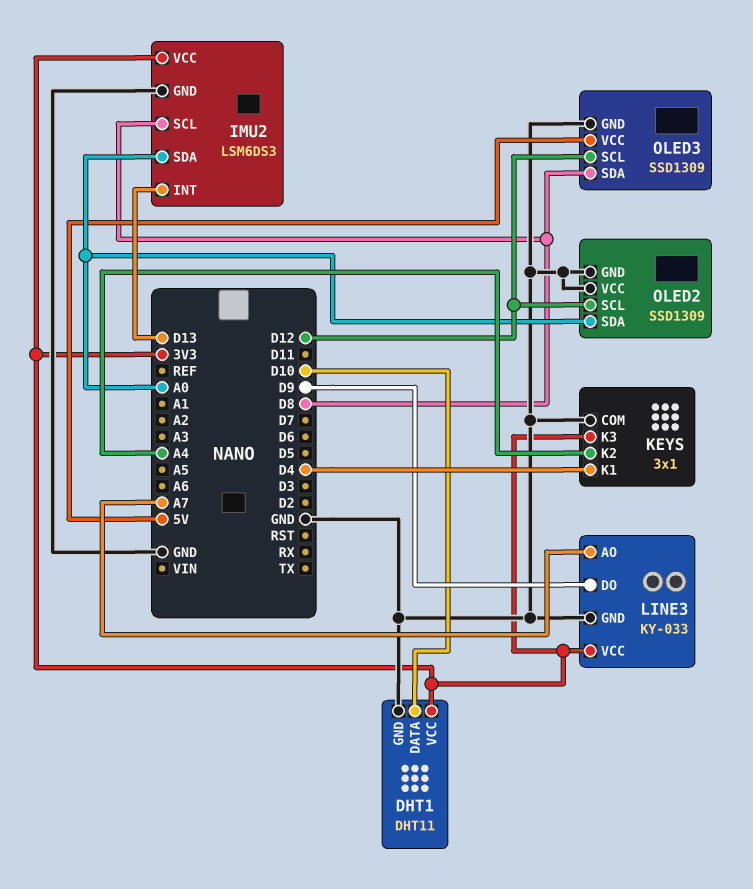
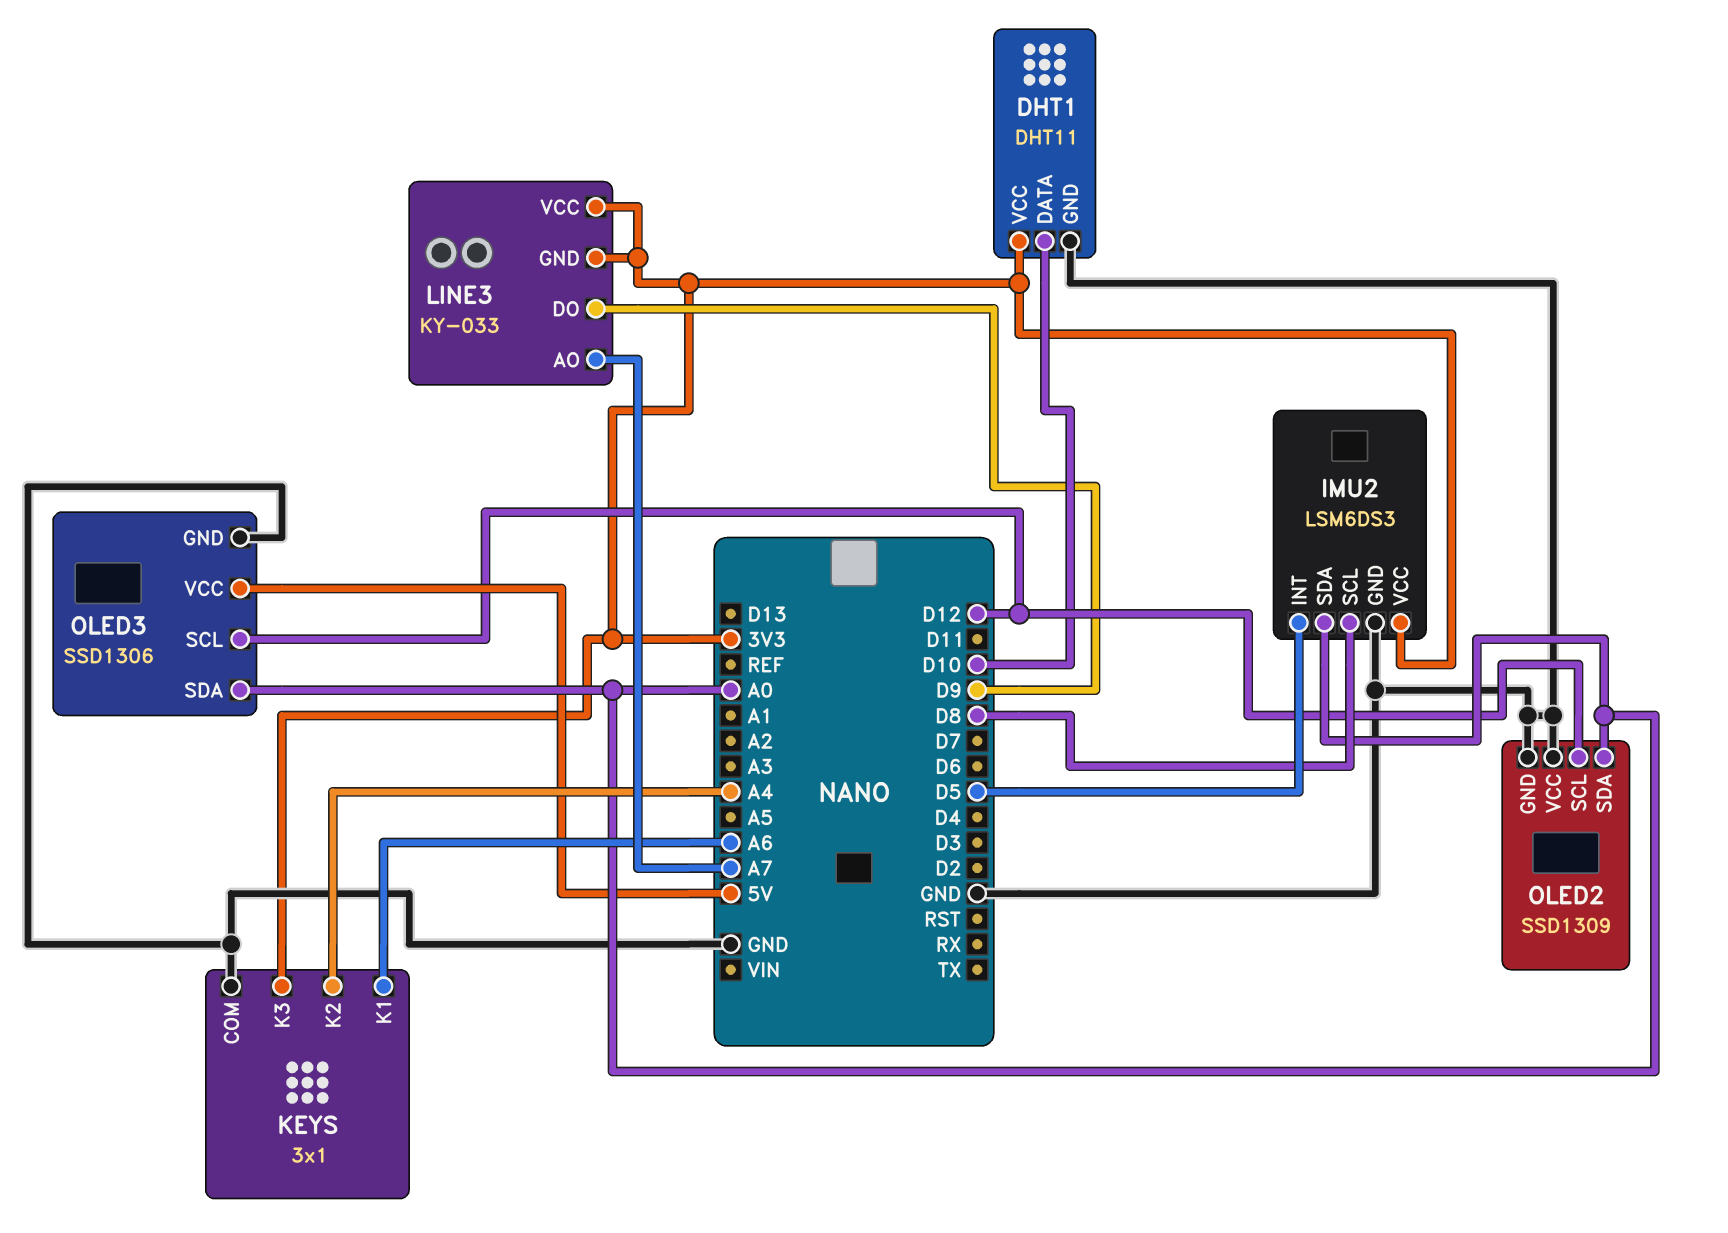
IMU2 pin INT: D13 -> D5
KEYS pin K1: D4 -> A6
LINE3 pin GND: GND -> 3V3
OLED3: SSD1309 -> SSD1306
OLED3 pin SDA: D8 -> A0

